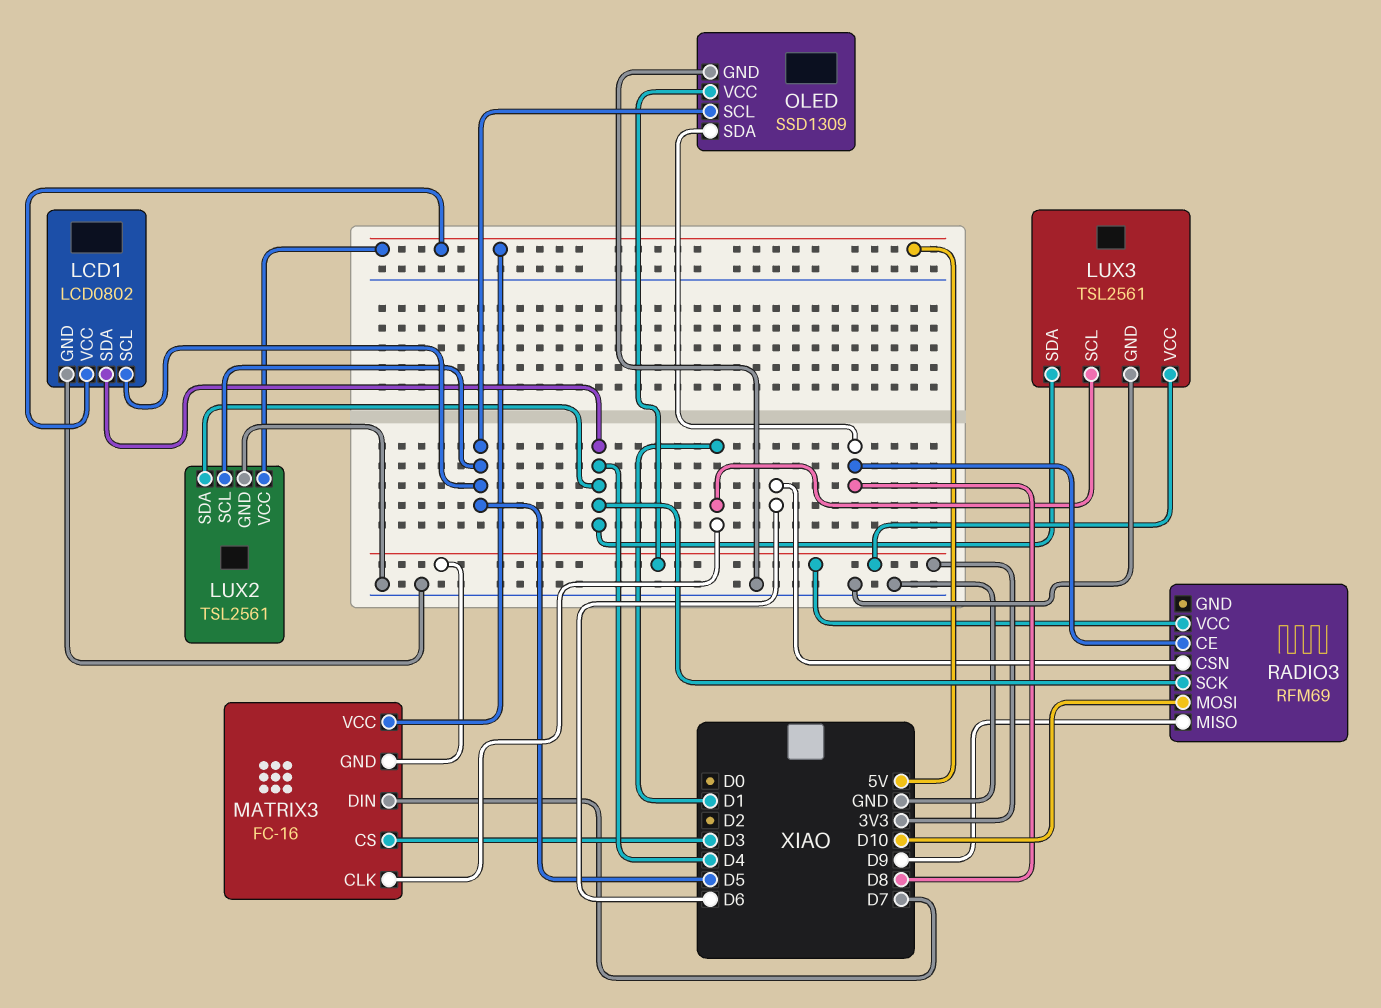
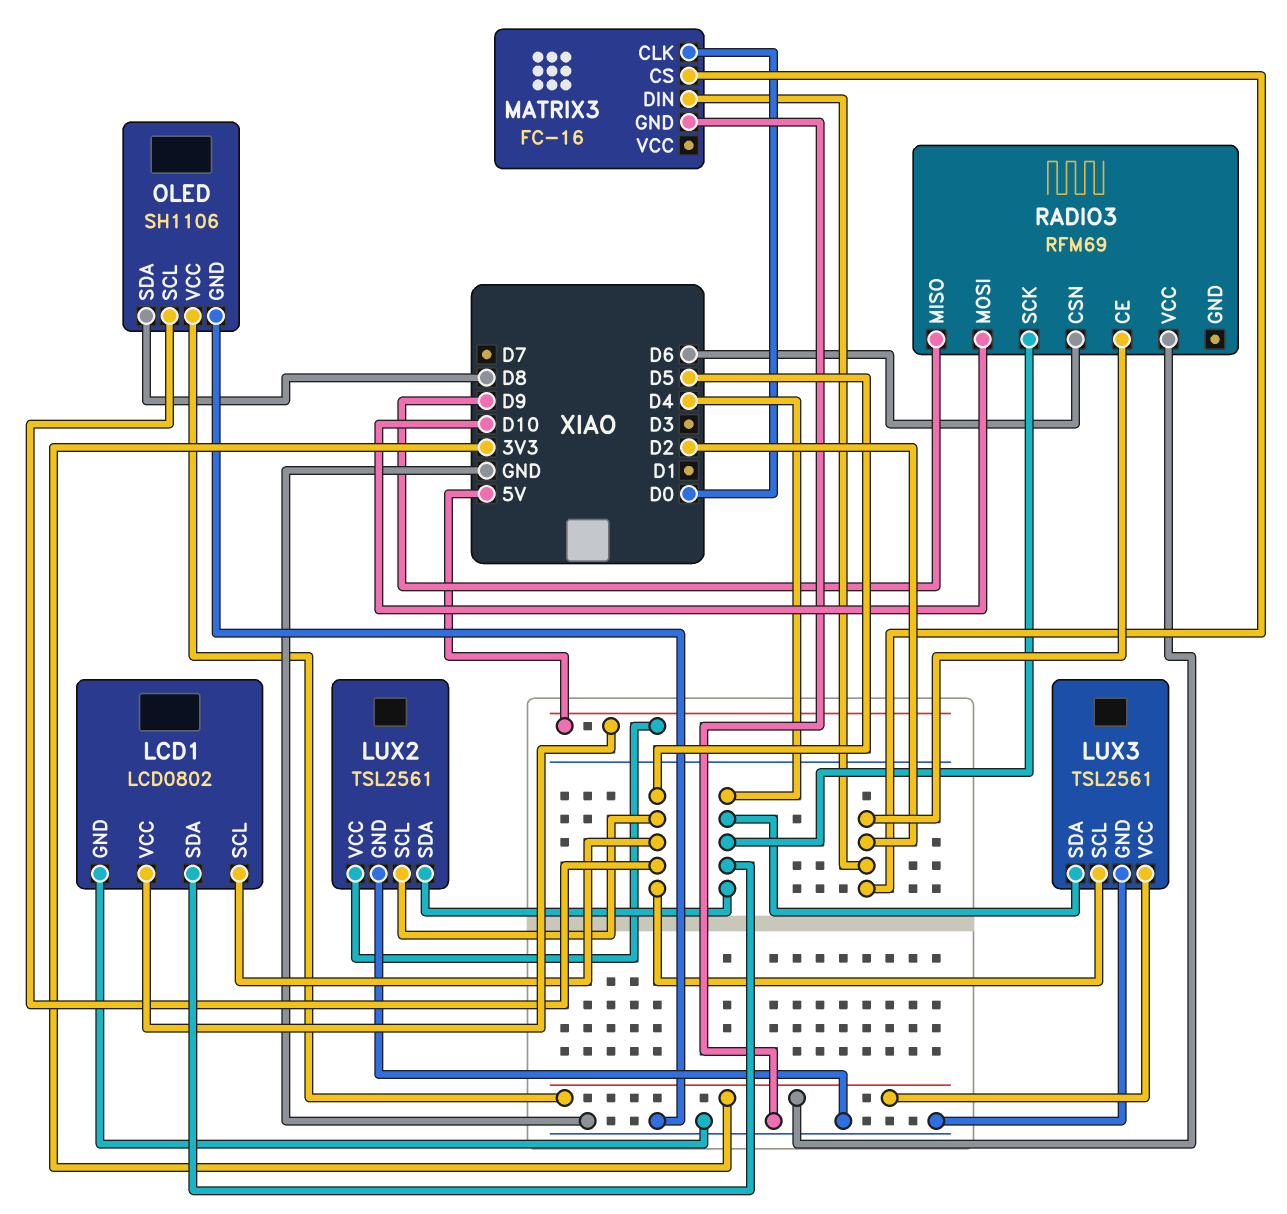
LUX3 pin SCL: D1 -> D5
MATRIX3 pin CLK: D1 -> D0
MATRIX3 pin CS: D3 -> D2
MATRIX3 pin DIN: D7 -> D2
MATRIX3 pin GND: 3V3 -> GND
MATRIX3 pin VCC: 5V -> none
OLED: SSD1309 -> SH1106
RADIO3 pin CE: D8 -> D2

